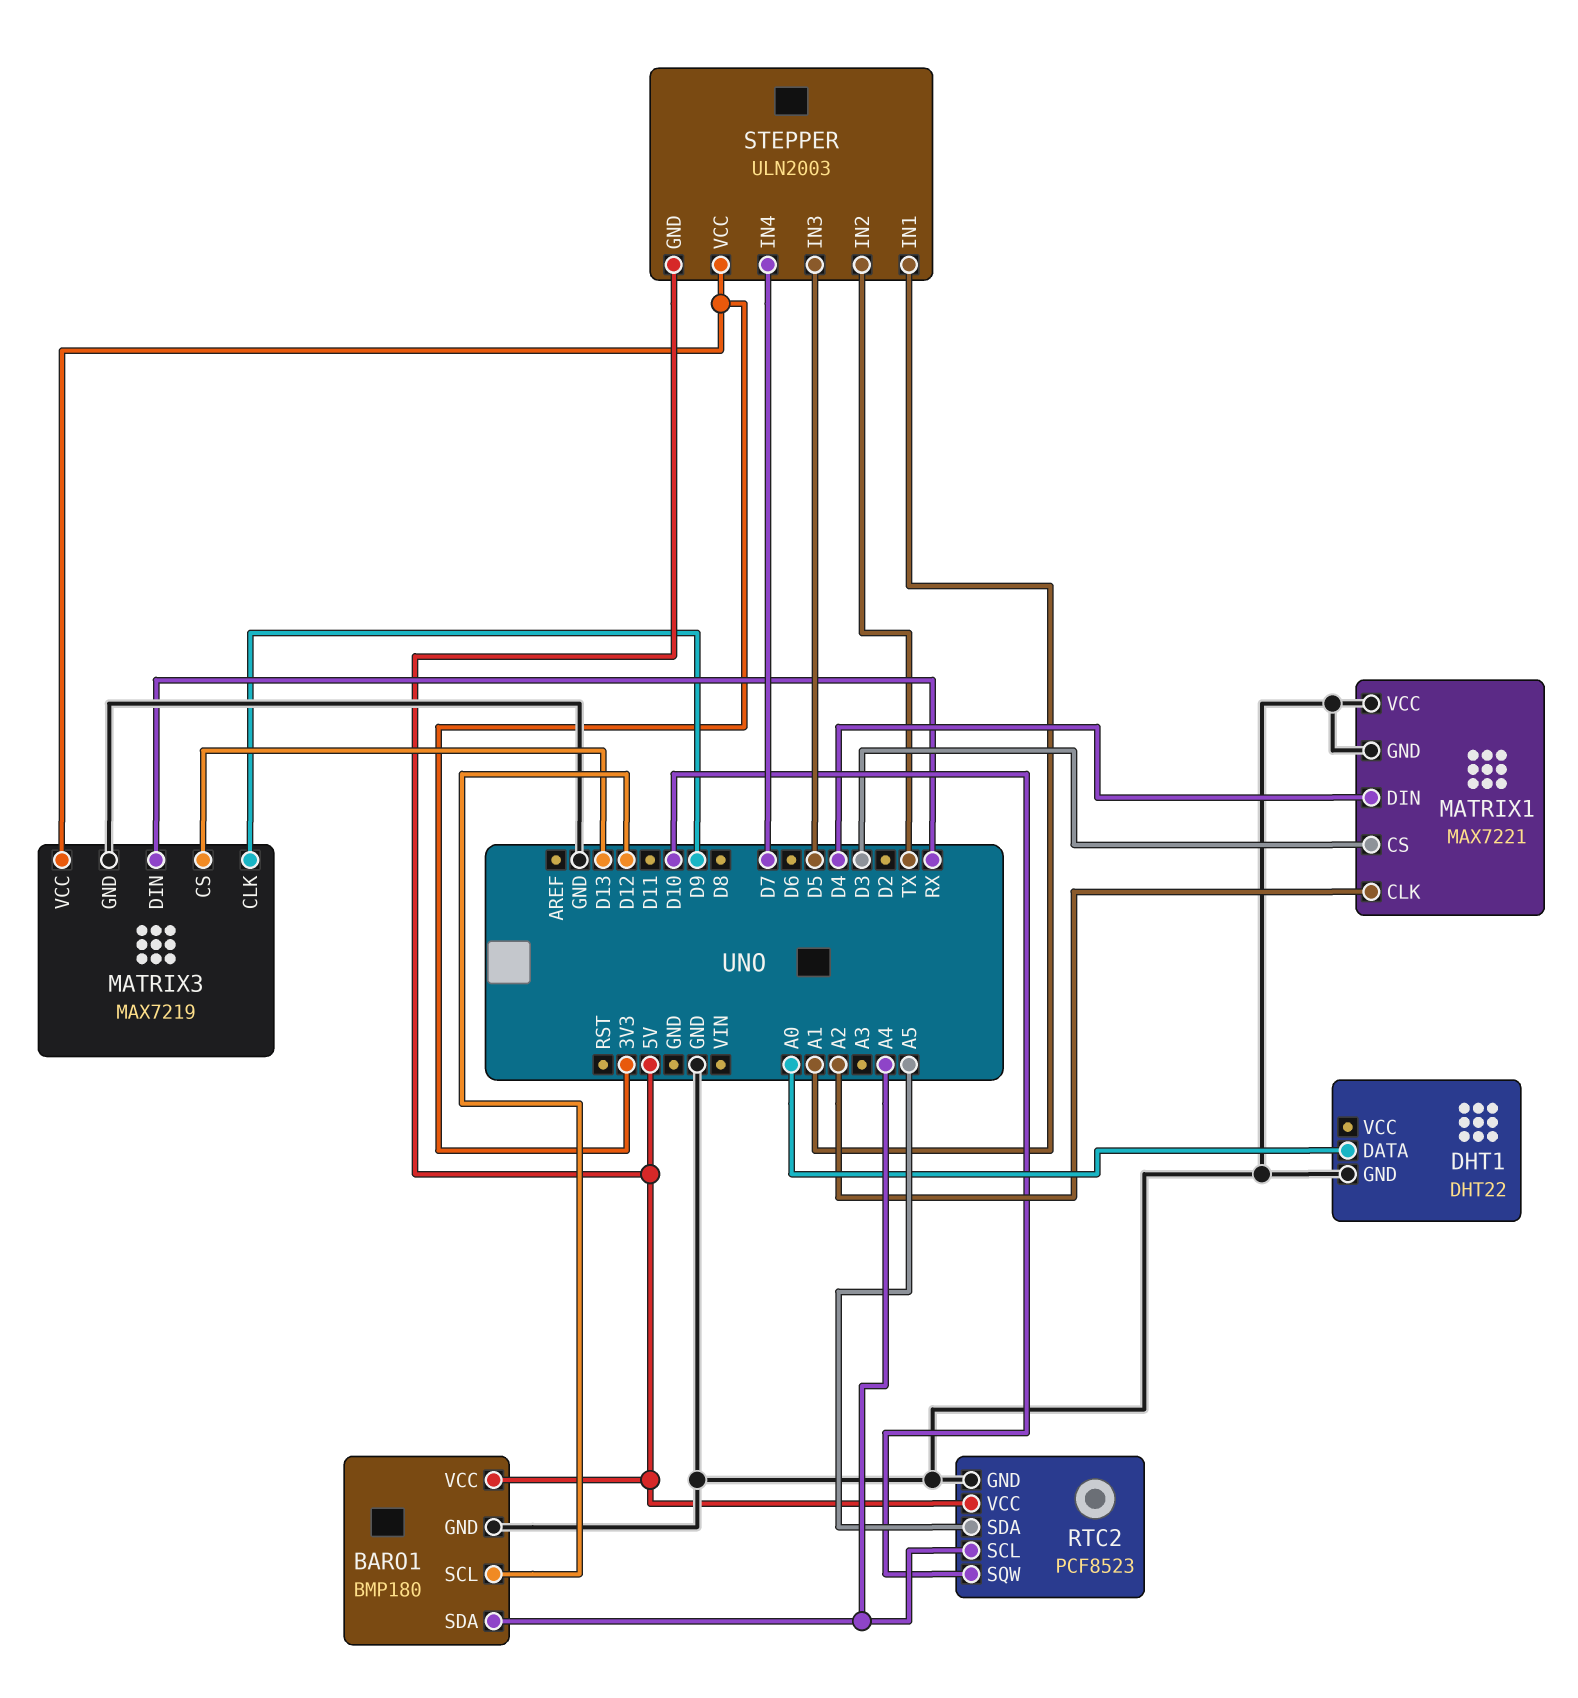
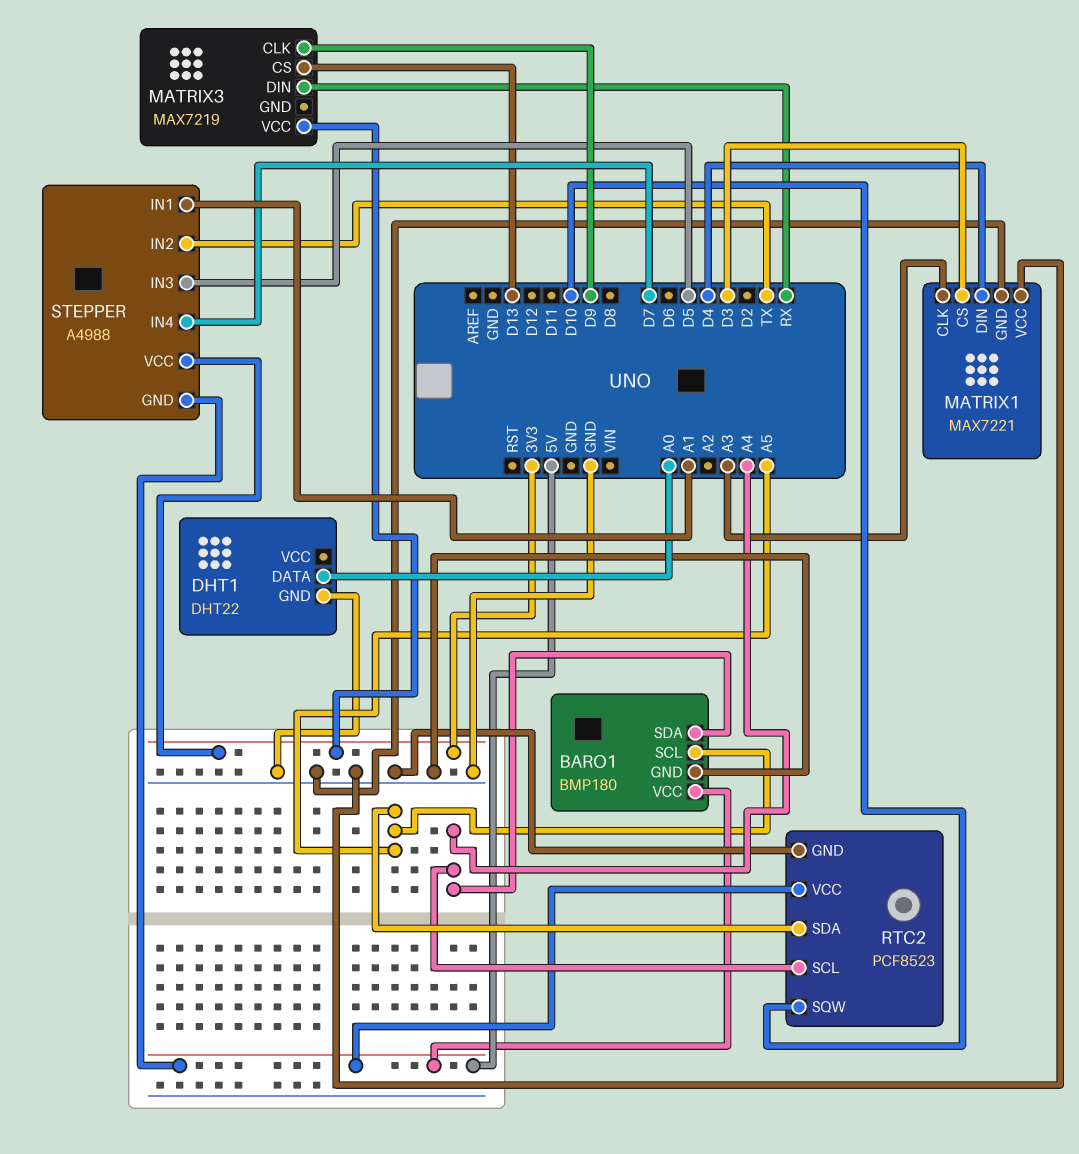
BARO1 pin SCL: D12 -> A5
MATRIX1 pin CLK: A2 -> A3
MATRIX3 pin GND: GND -> none
STEPPER: ULN2003 -> A4988

